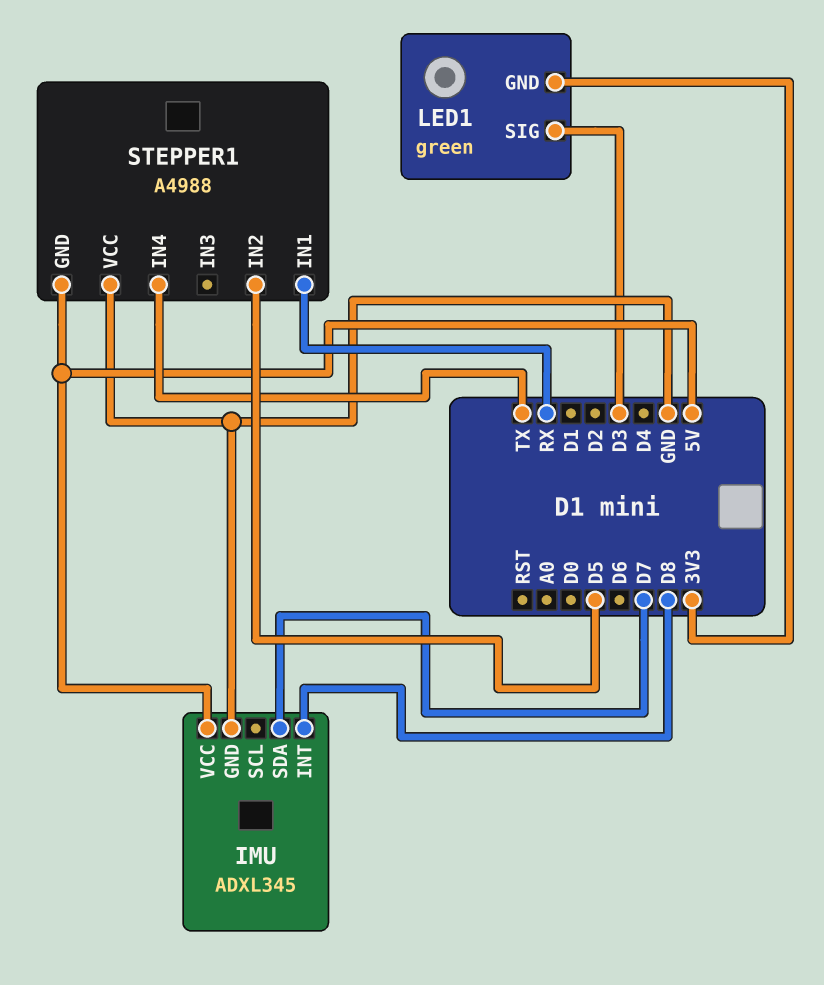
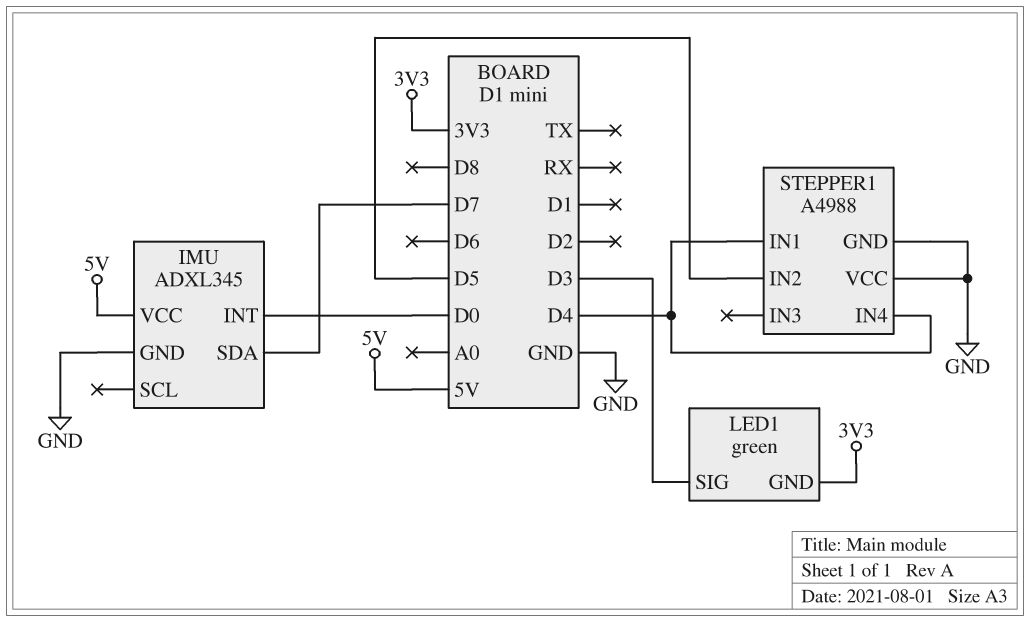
IMU pin INT: D8 -> D0
STEPPER1 pin GND: 5V -> GND
STEPPER1 pin IN1: RX -> D4
STEPPER1 pin IN4: TX -> D4

